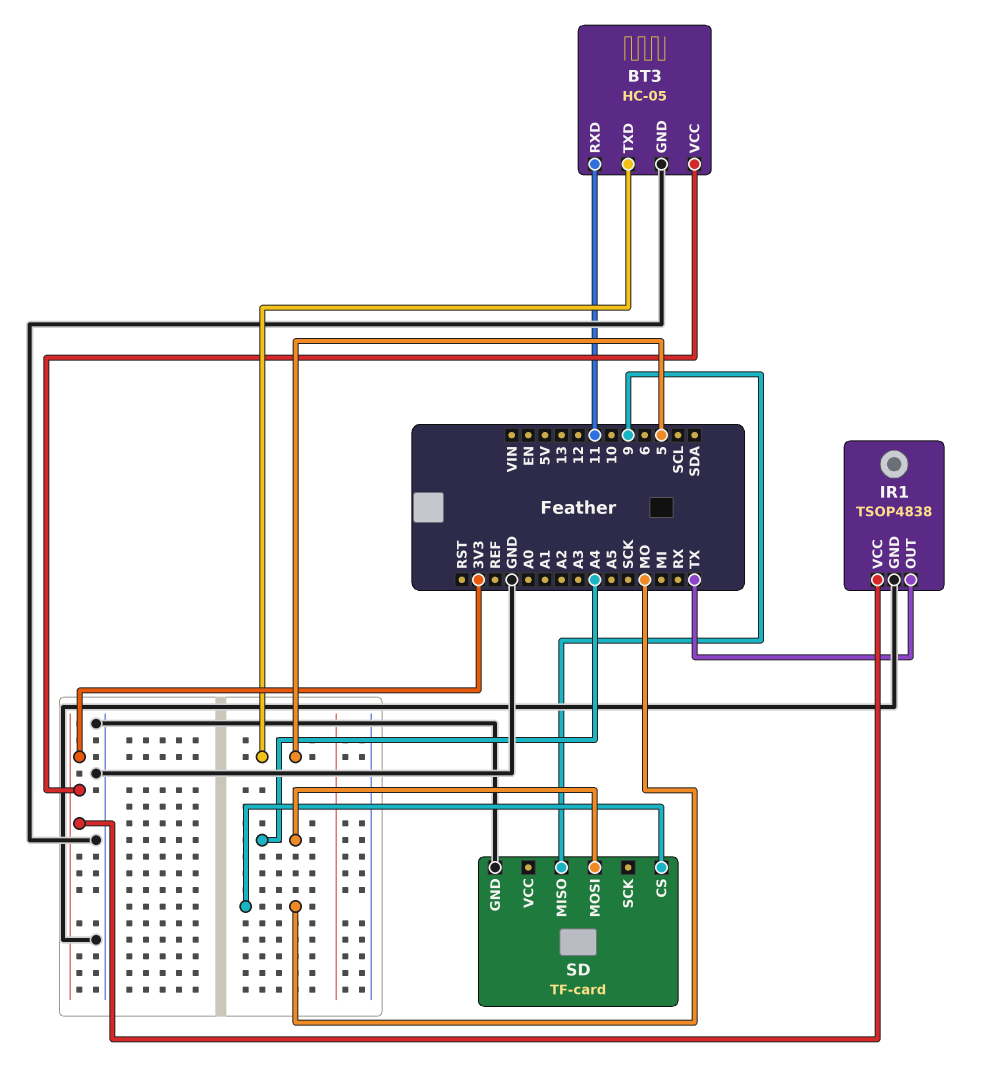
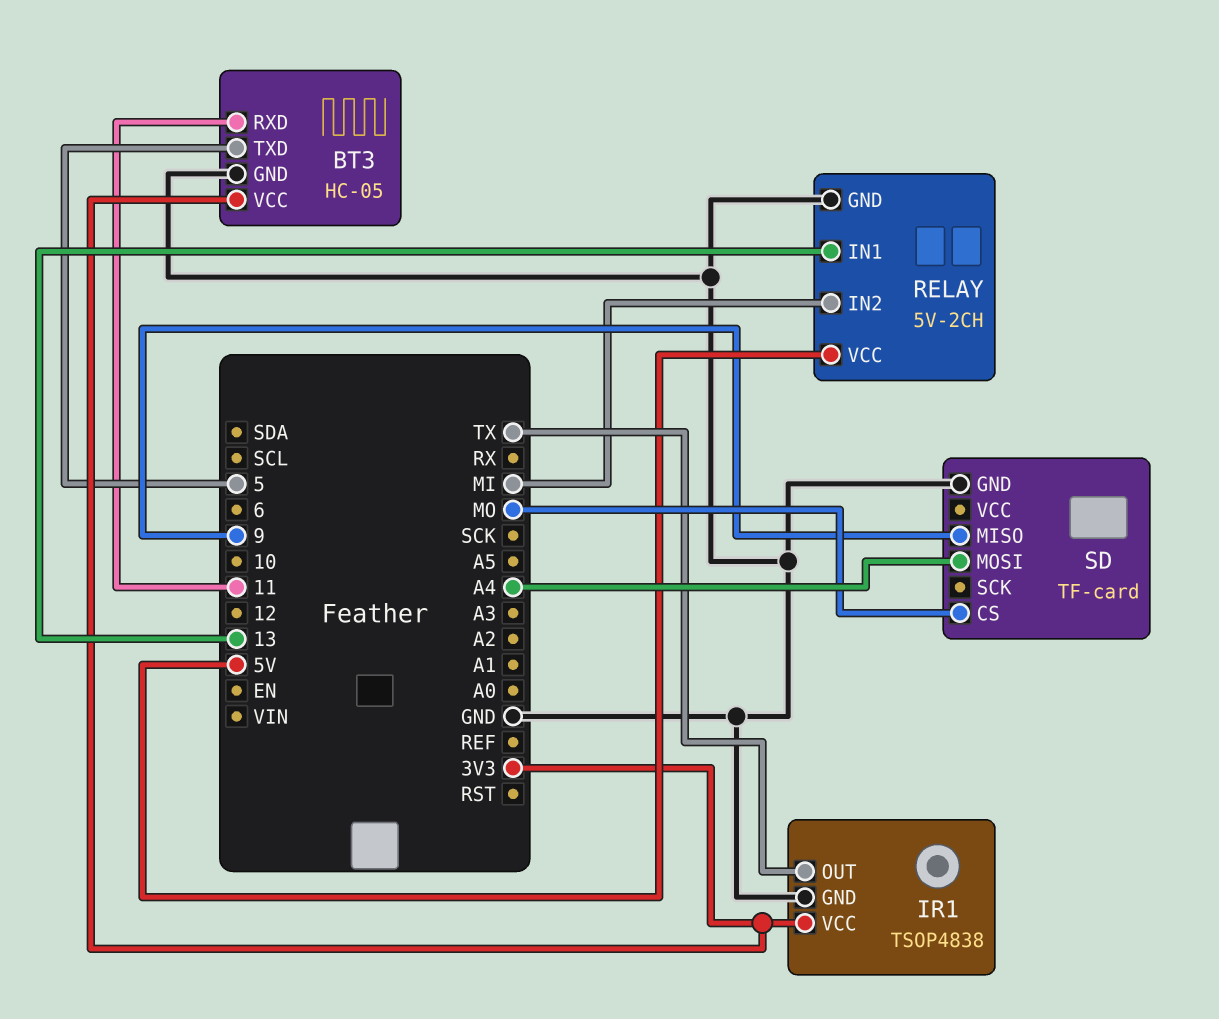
RELAY: none -> 5V-2CH
RELAY pin GND: none -> GND
RELAY pin IN1: none -> 13
RELAY pin IN2: none -> MI
RELAY pin VCC: none -> 5V

